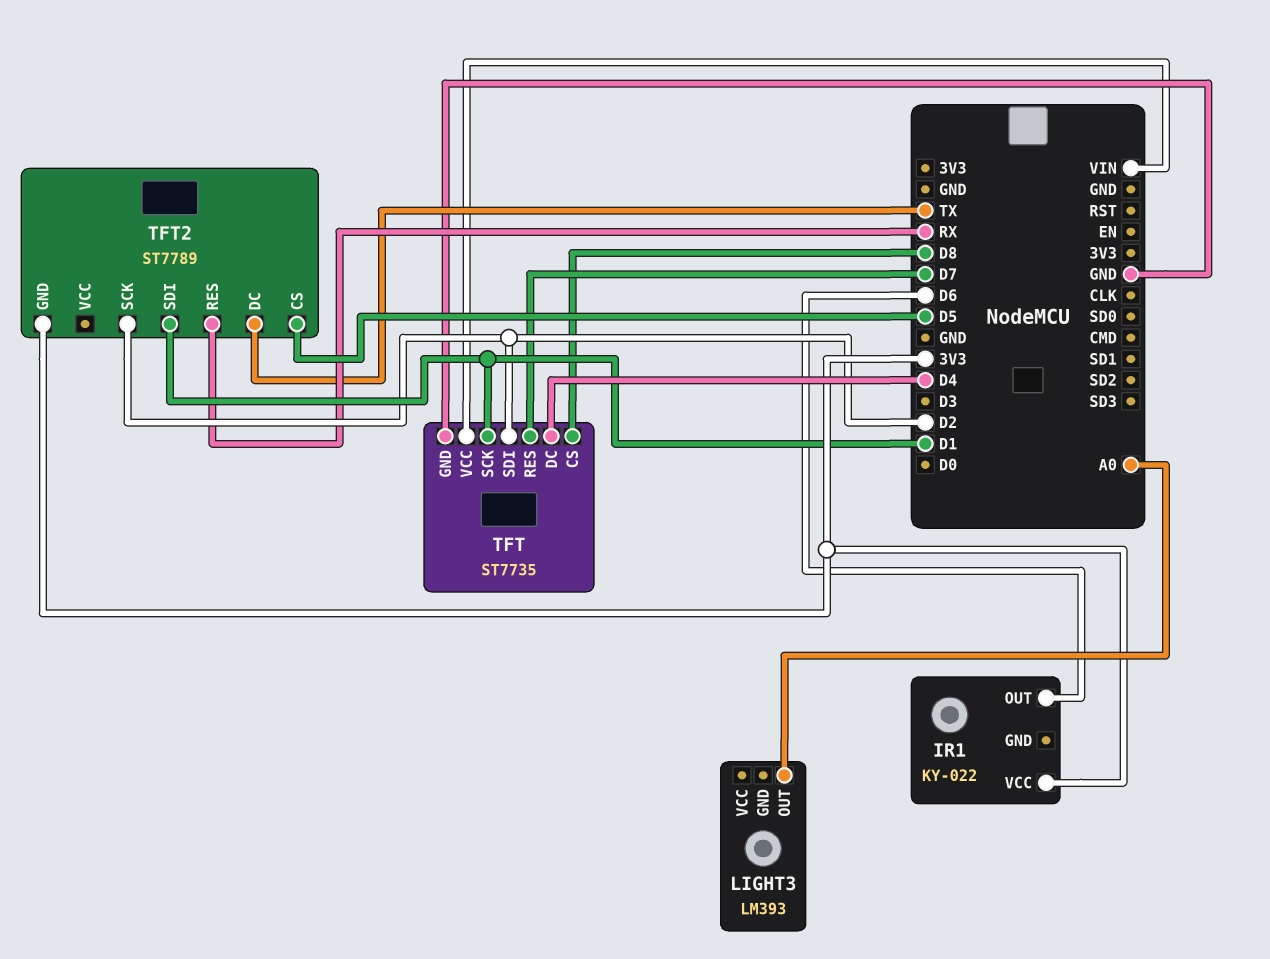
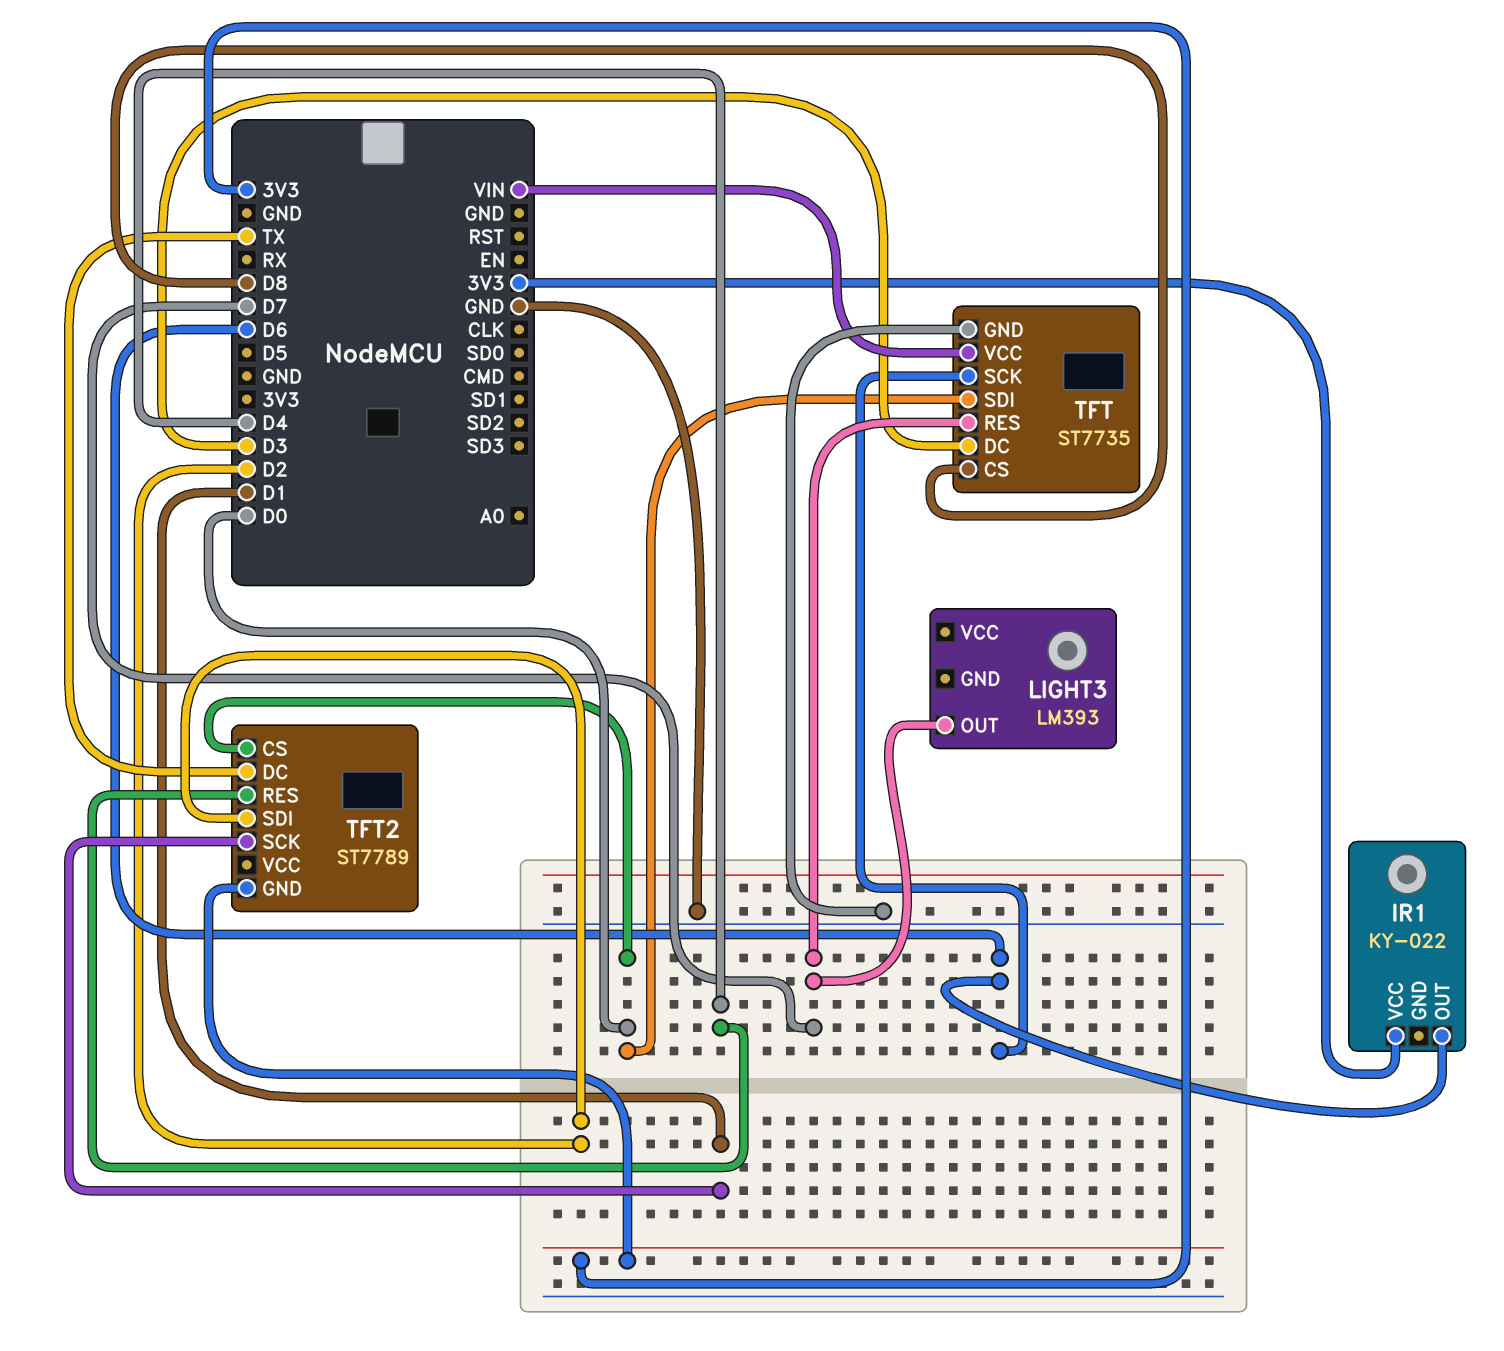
LIGHT3 pin OUT: A0 -> D7
TFT pin DC: D4 -> D3
TFT pin SCK: D1 -> D6
TFT pin SDI: D2 -> D0
TFT2 pin CS: D5 -> D0
TFT2 pin RES: RX -> D4
TFT2 pin SCK: D2 -> D1
TFT2 pin SDI: D1 -> D2

